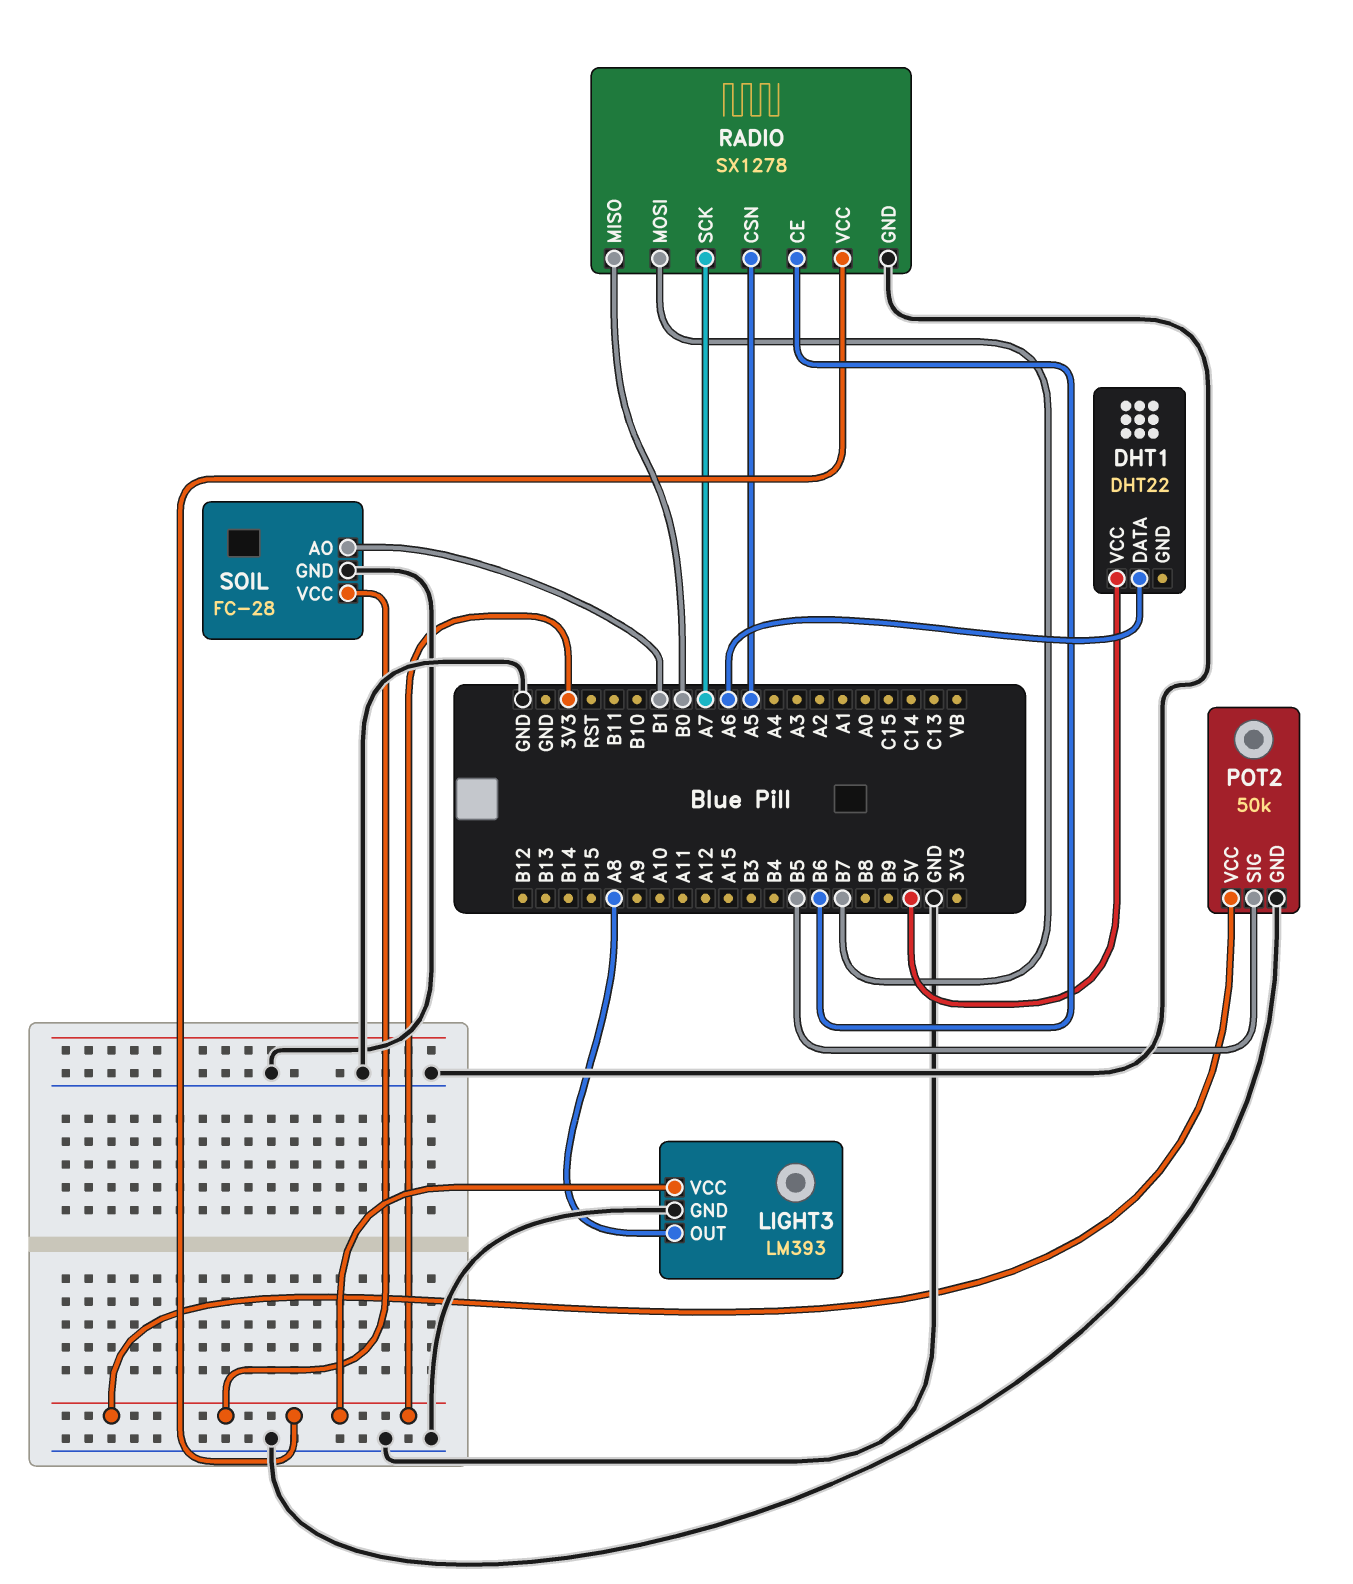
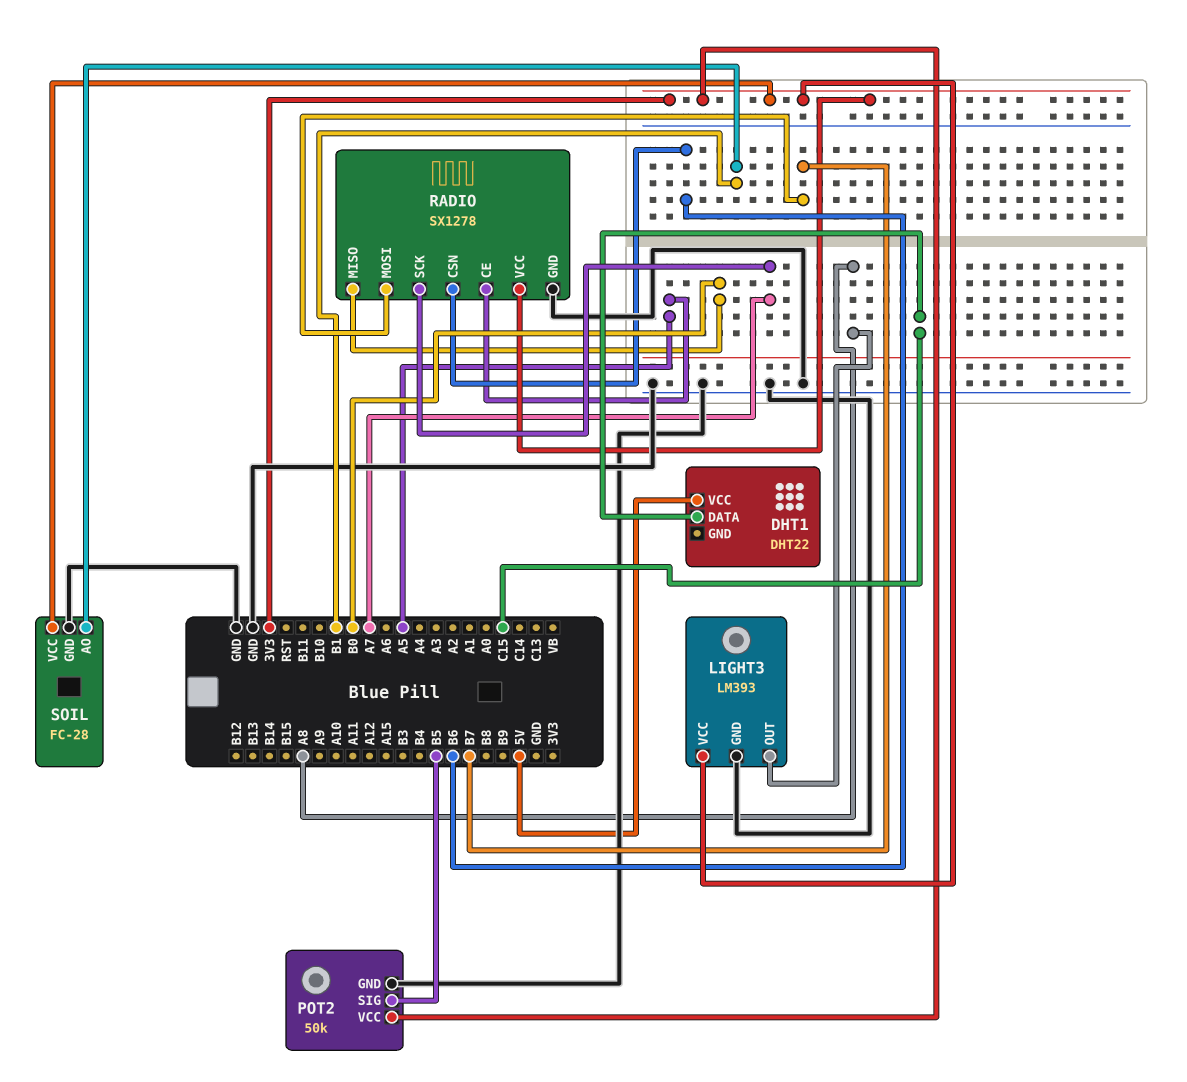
DHT1 pin DATA: A6 -> C15
RADIO pin CE: B6 -> A5
RADIO pin CSN: A5 -> B6

